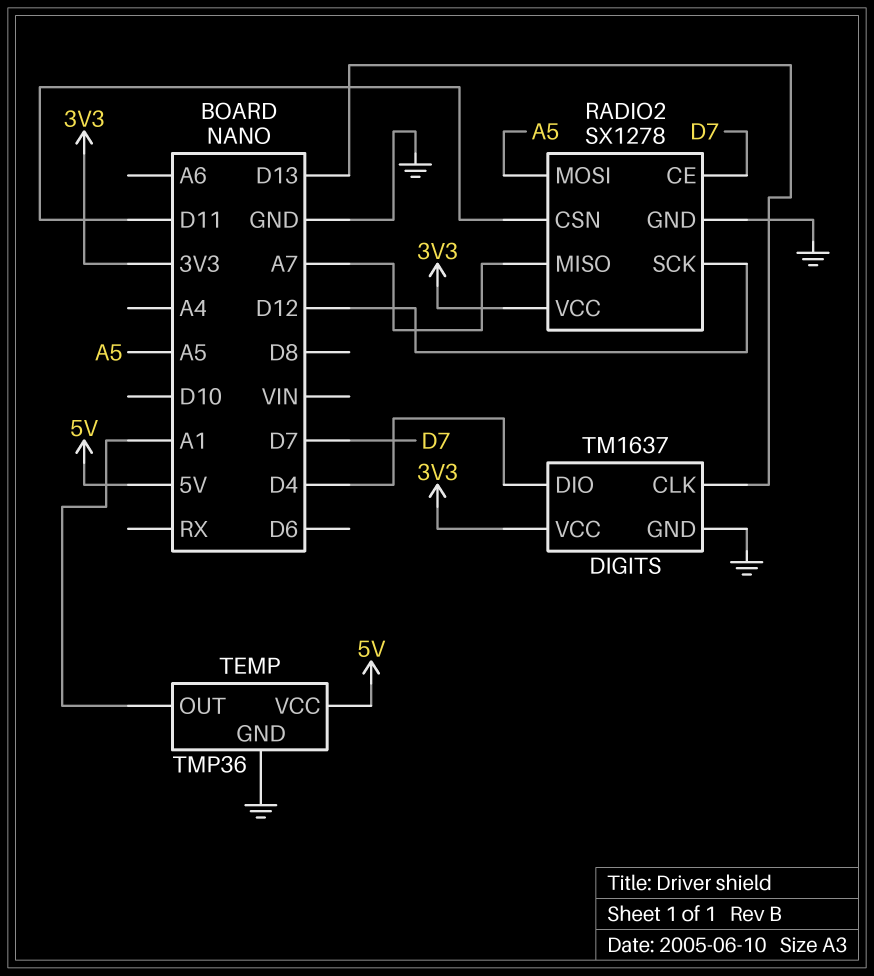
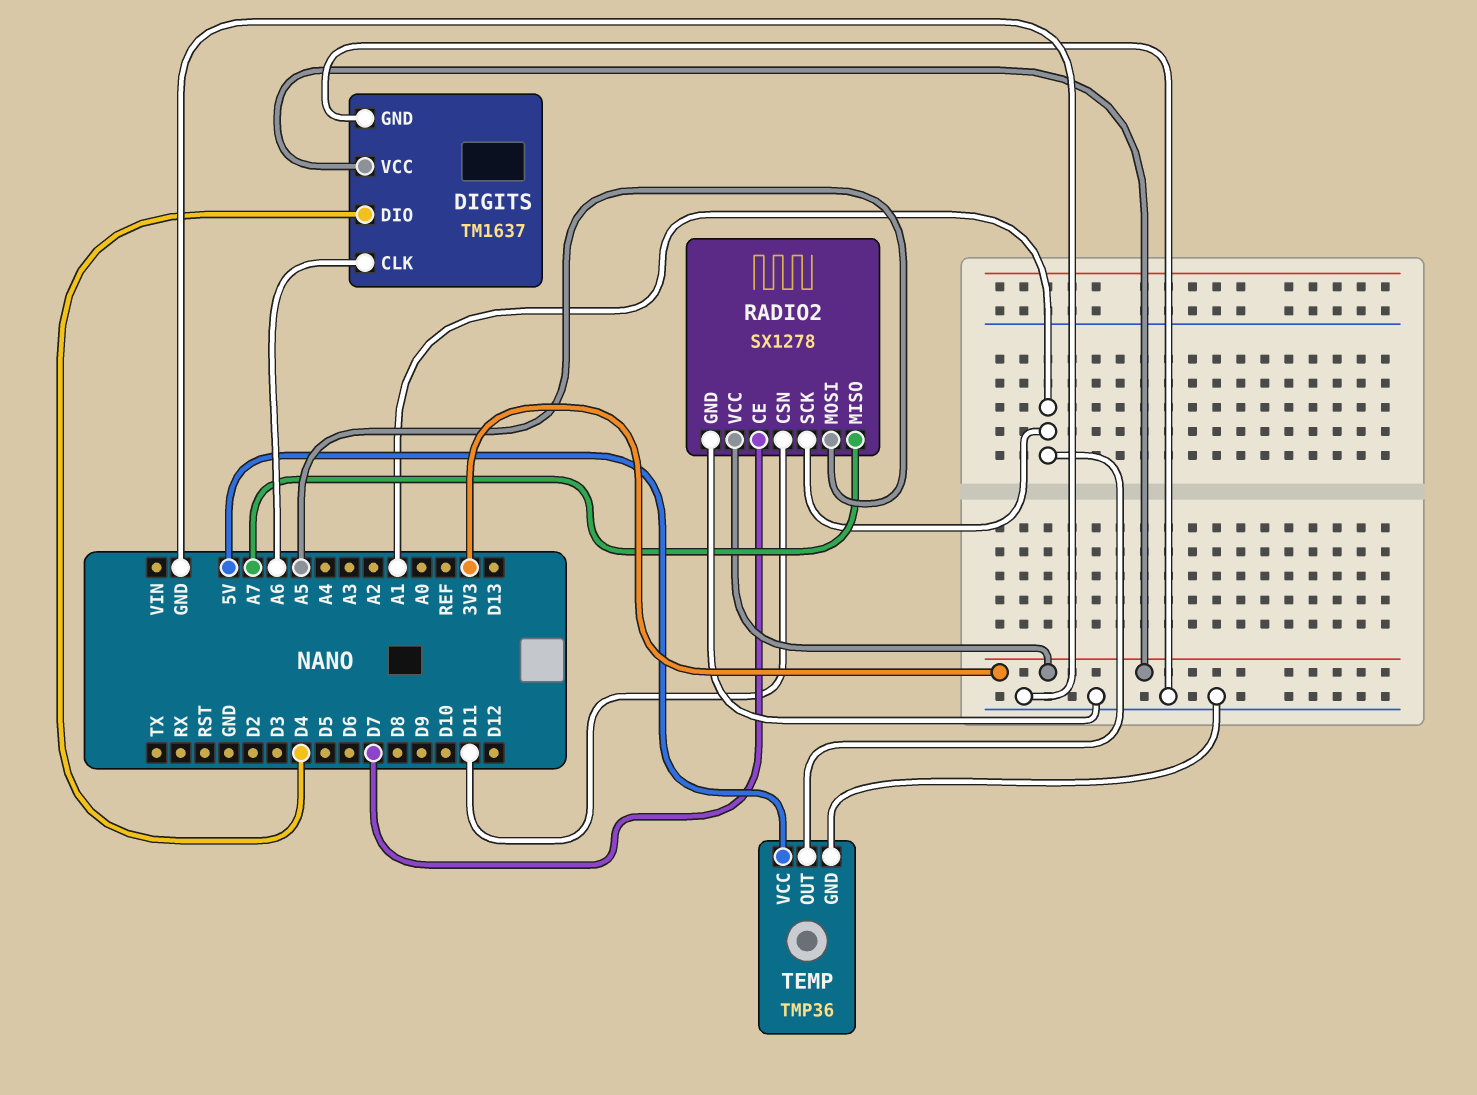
DIGITS pin CLK: D13 -> A6
RADIO2 pin SCK: D12 -> A1

